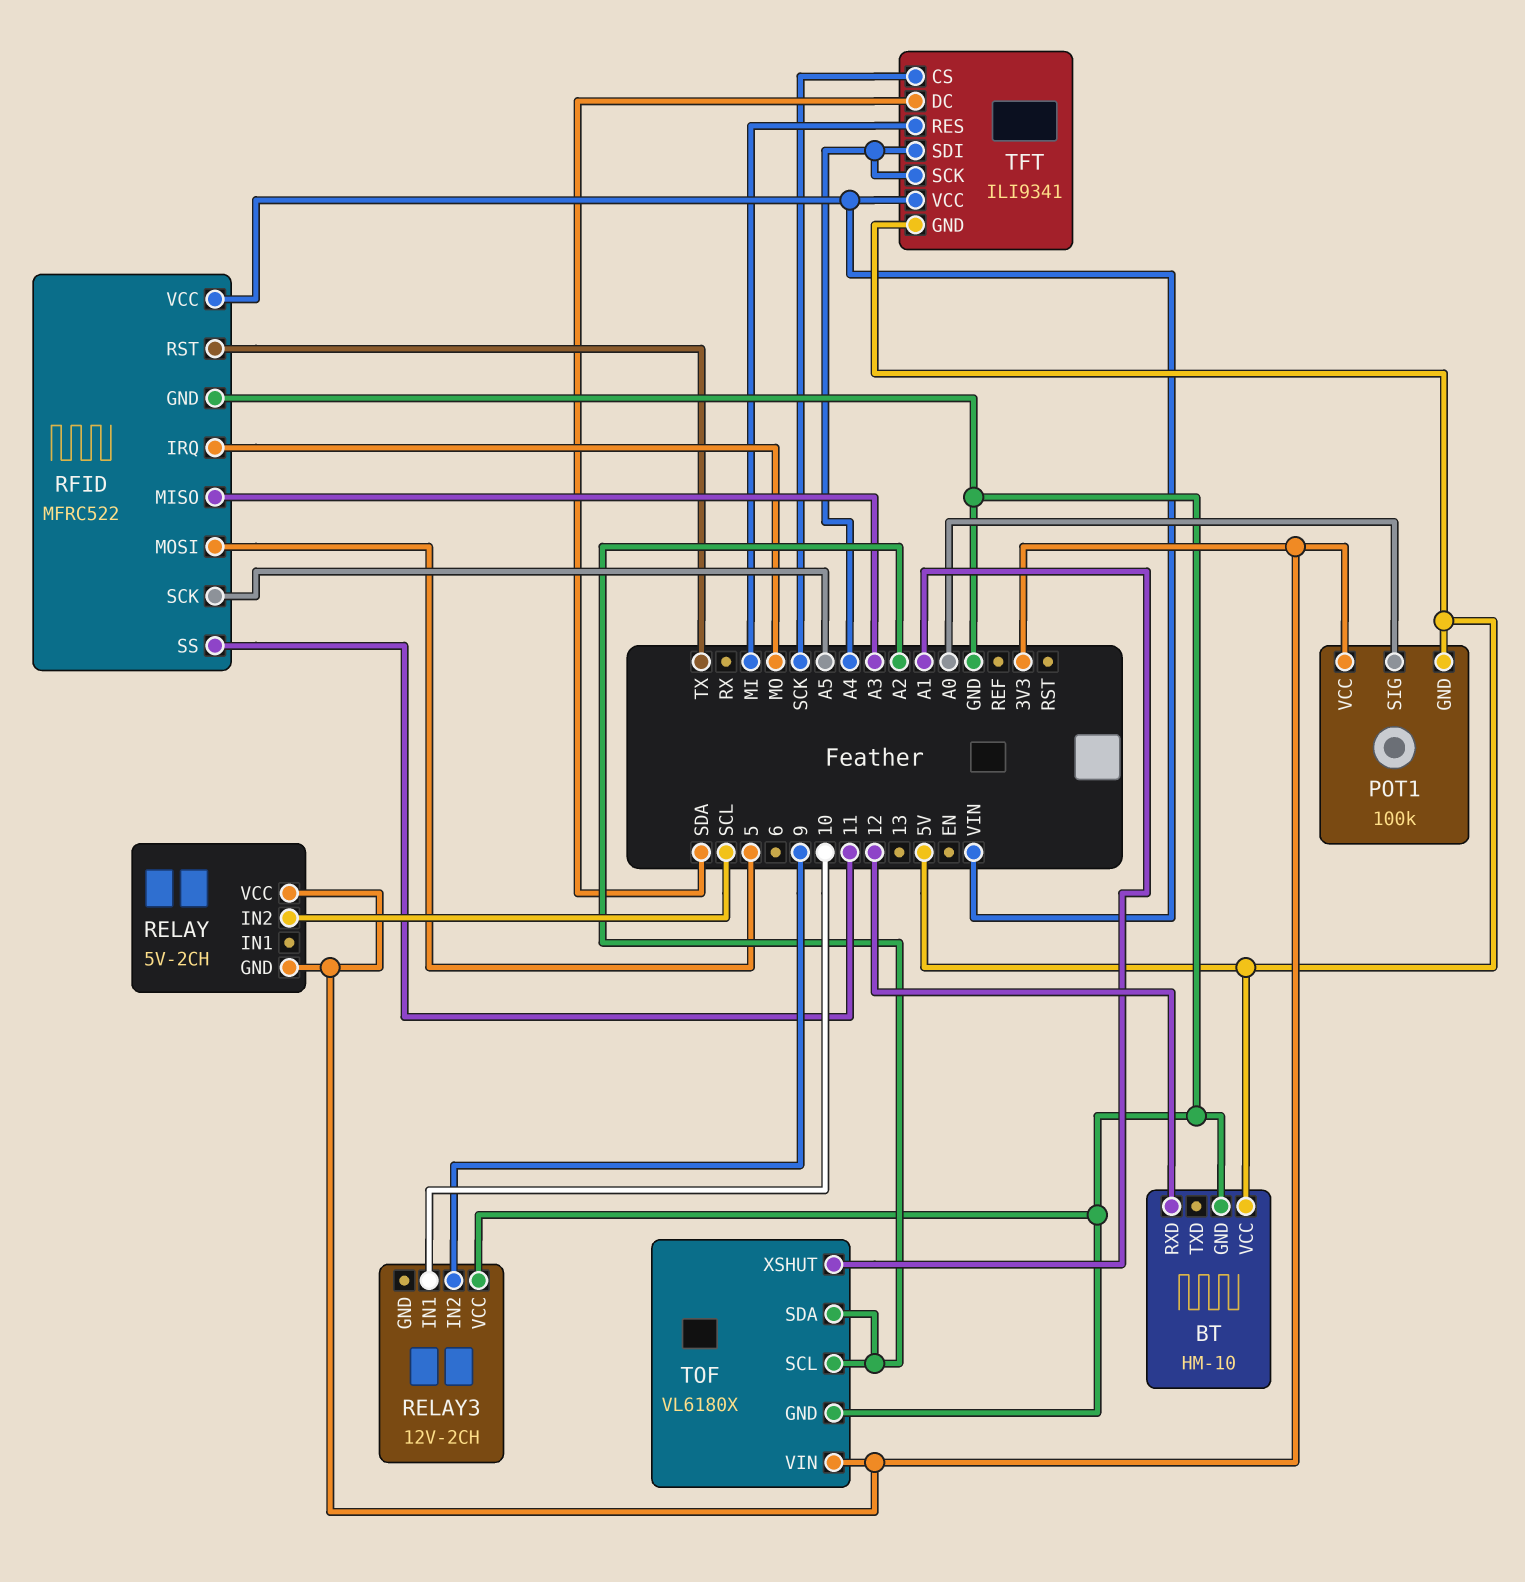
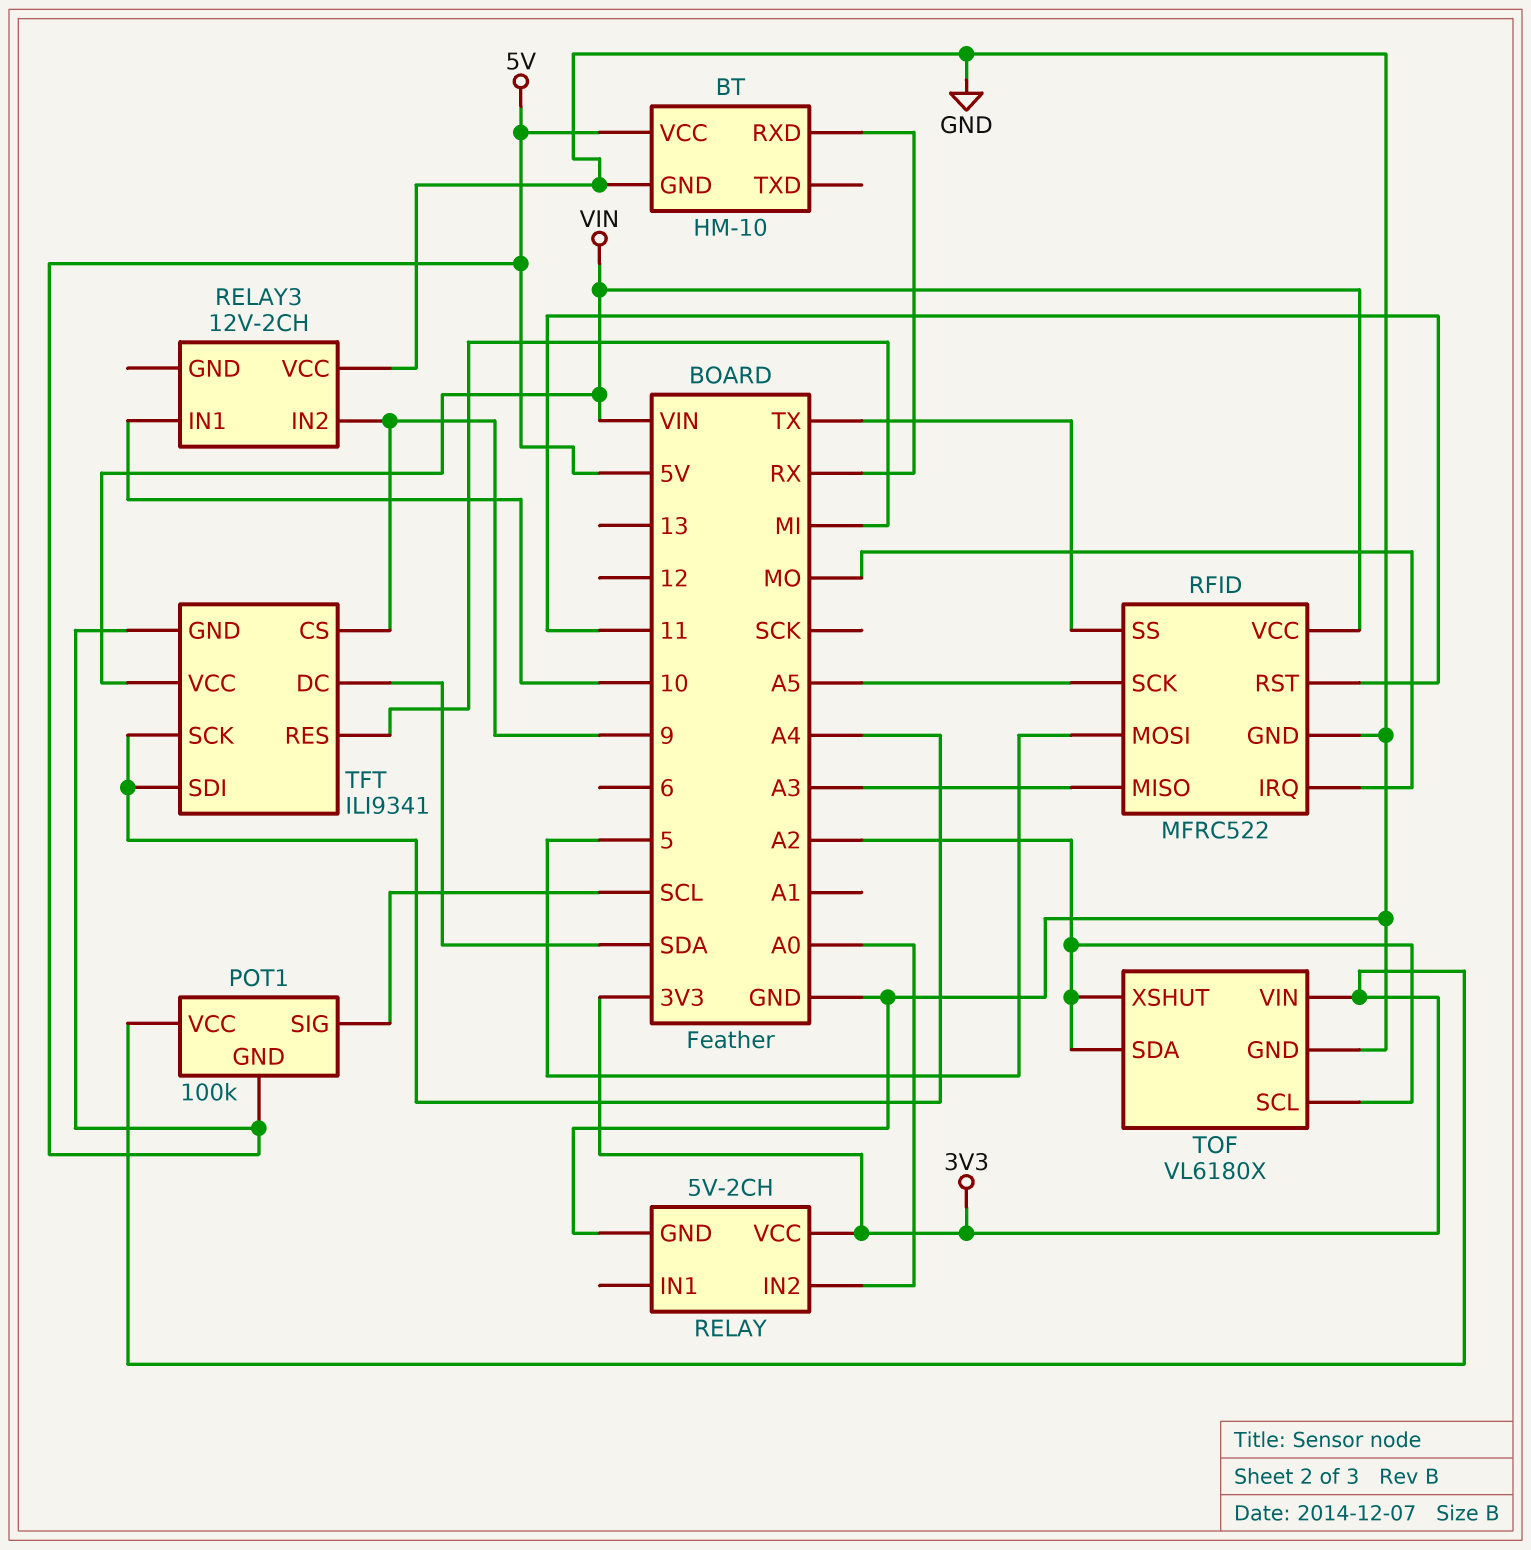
BT pin RXD: 12 -> RX
POT1 pin SIG: A0 -> SCL
RELAY pin GND: 3V3 -> GND
RELAY pin IN2: SCL -> A0
RFID pin RST: TX -> 11
RFID pin SS: 11 -> TX
TFT pin CS: SCK -> 9
TOF pin XSHUT: A1 -> A2

